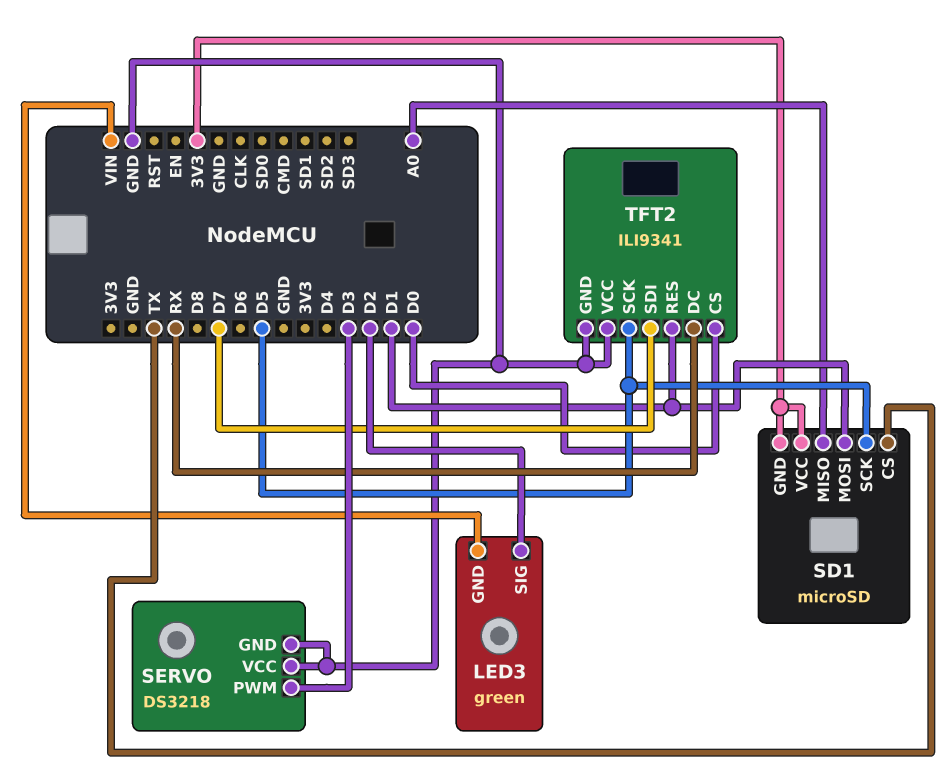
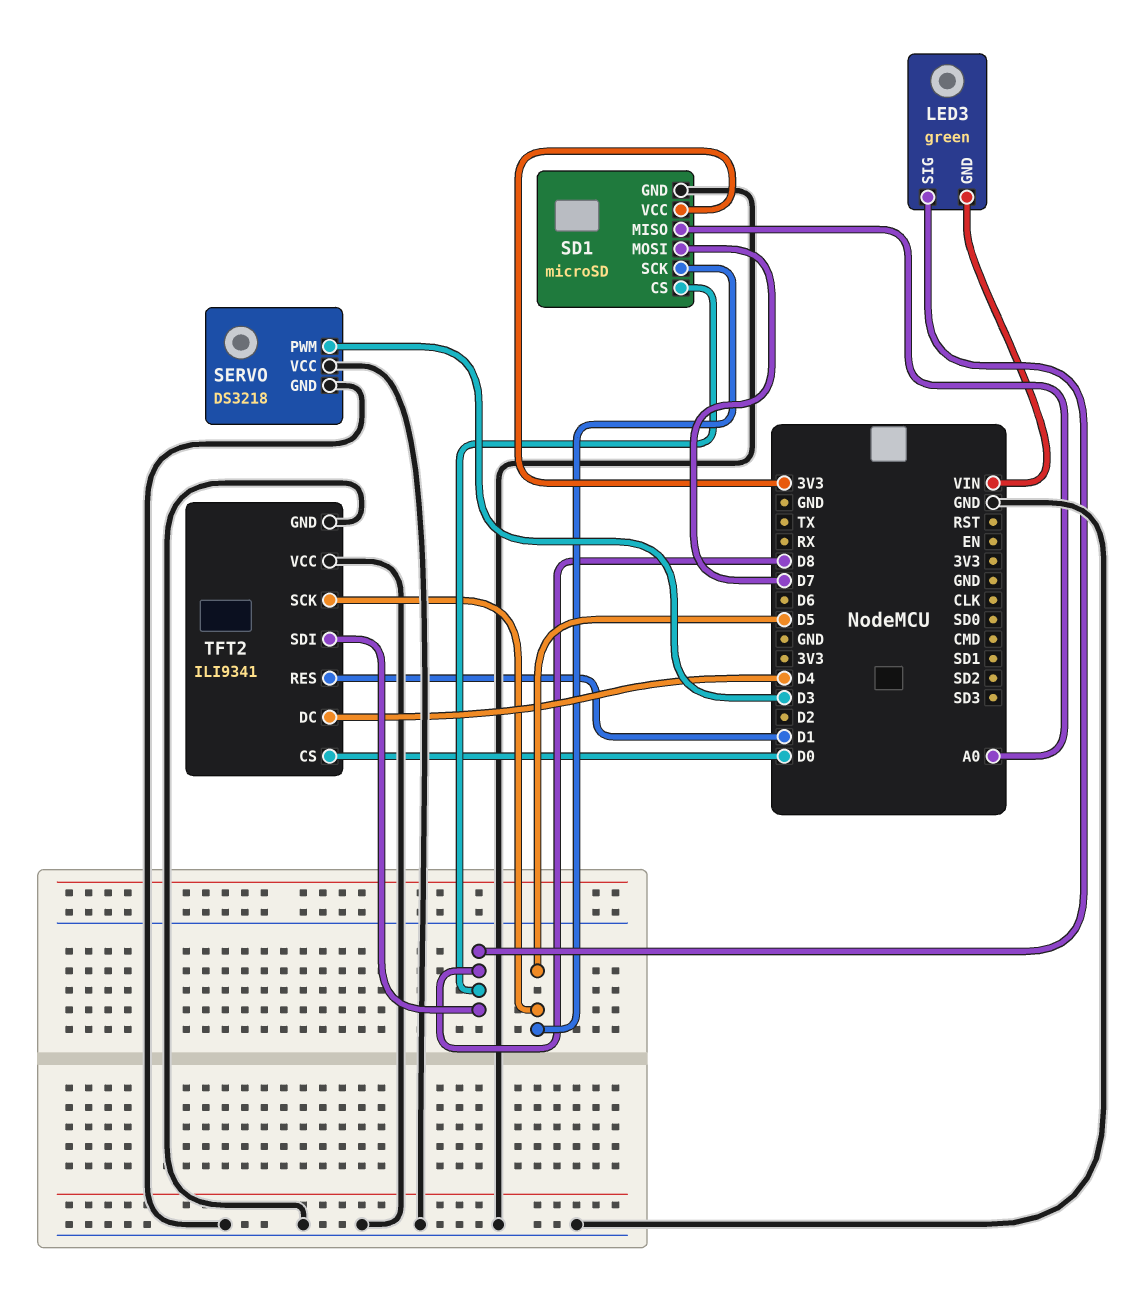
LED3 pin SIG: D2 -> D8
SD1 pin CS: TX -> D8
SD1 pin GND: 3V3 -> GND
SD1 pin MOSI: D1 -> D7
TFT2 pin DC: RX -> D4
TFT2 pin SDI: D7 -> D8

